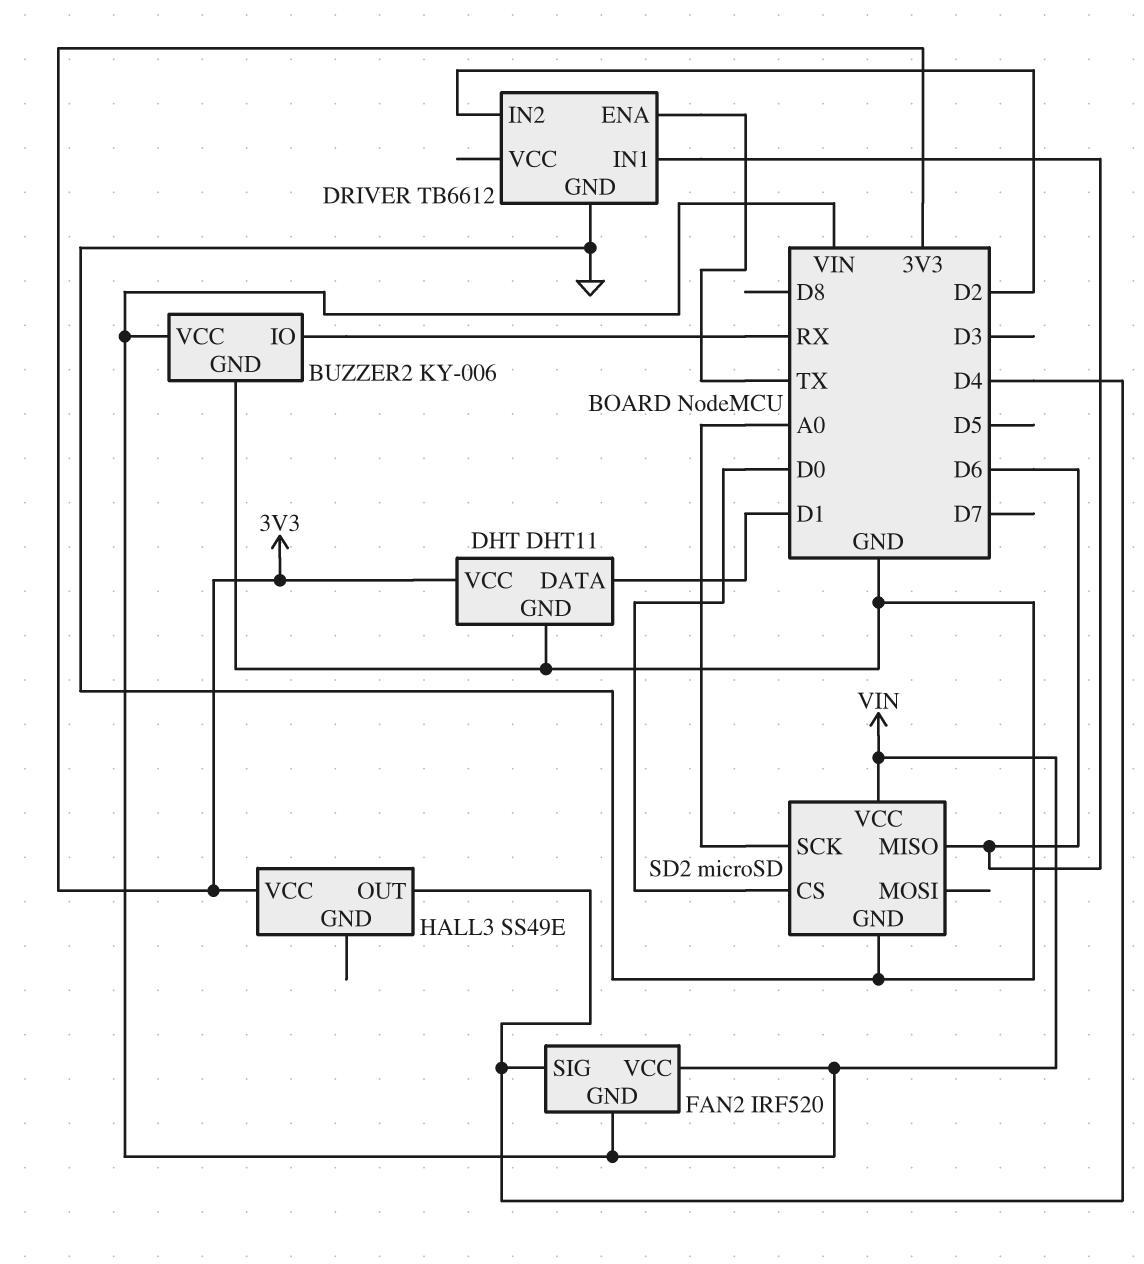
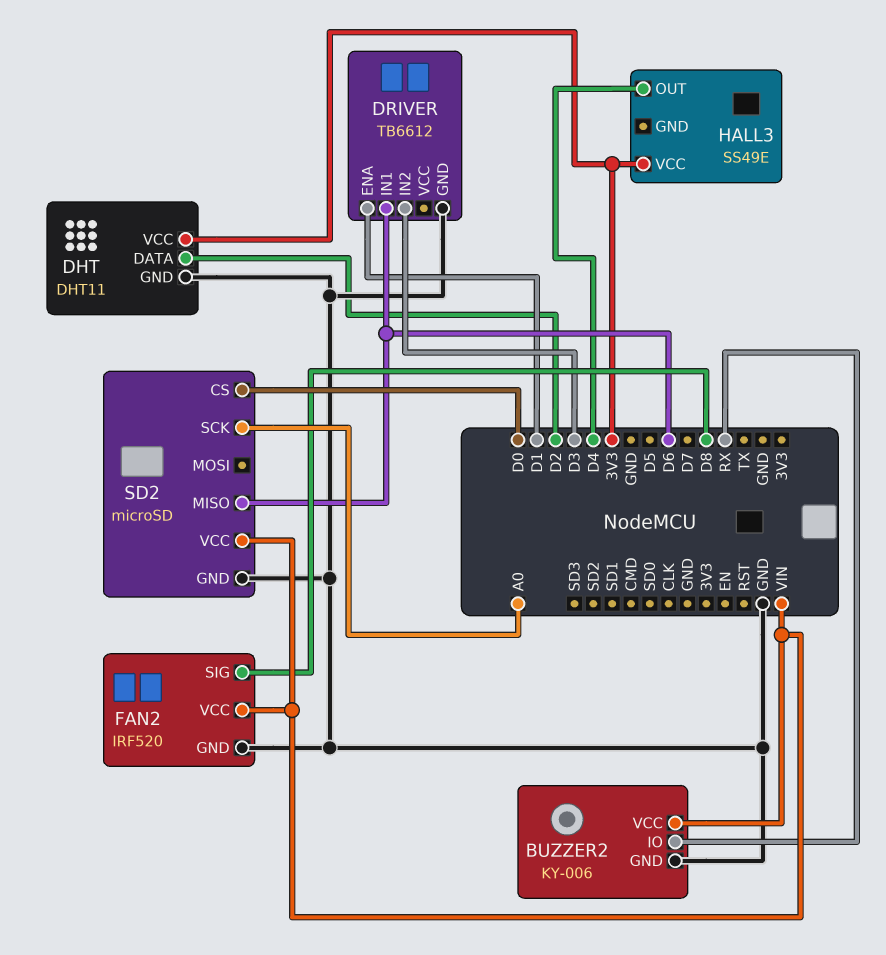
DHT pin DATA: D1 -> D2
DRIVER pin ENA: TX -> D1
DRIVER pin IN2: D2 -> D3
FAN2 pin GND: VIN -> GND
FAN2 pin SIG: D4 -> D8

